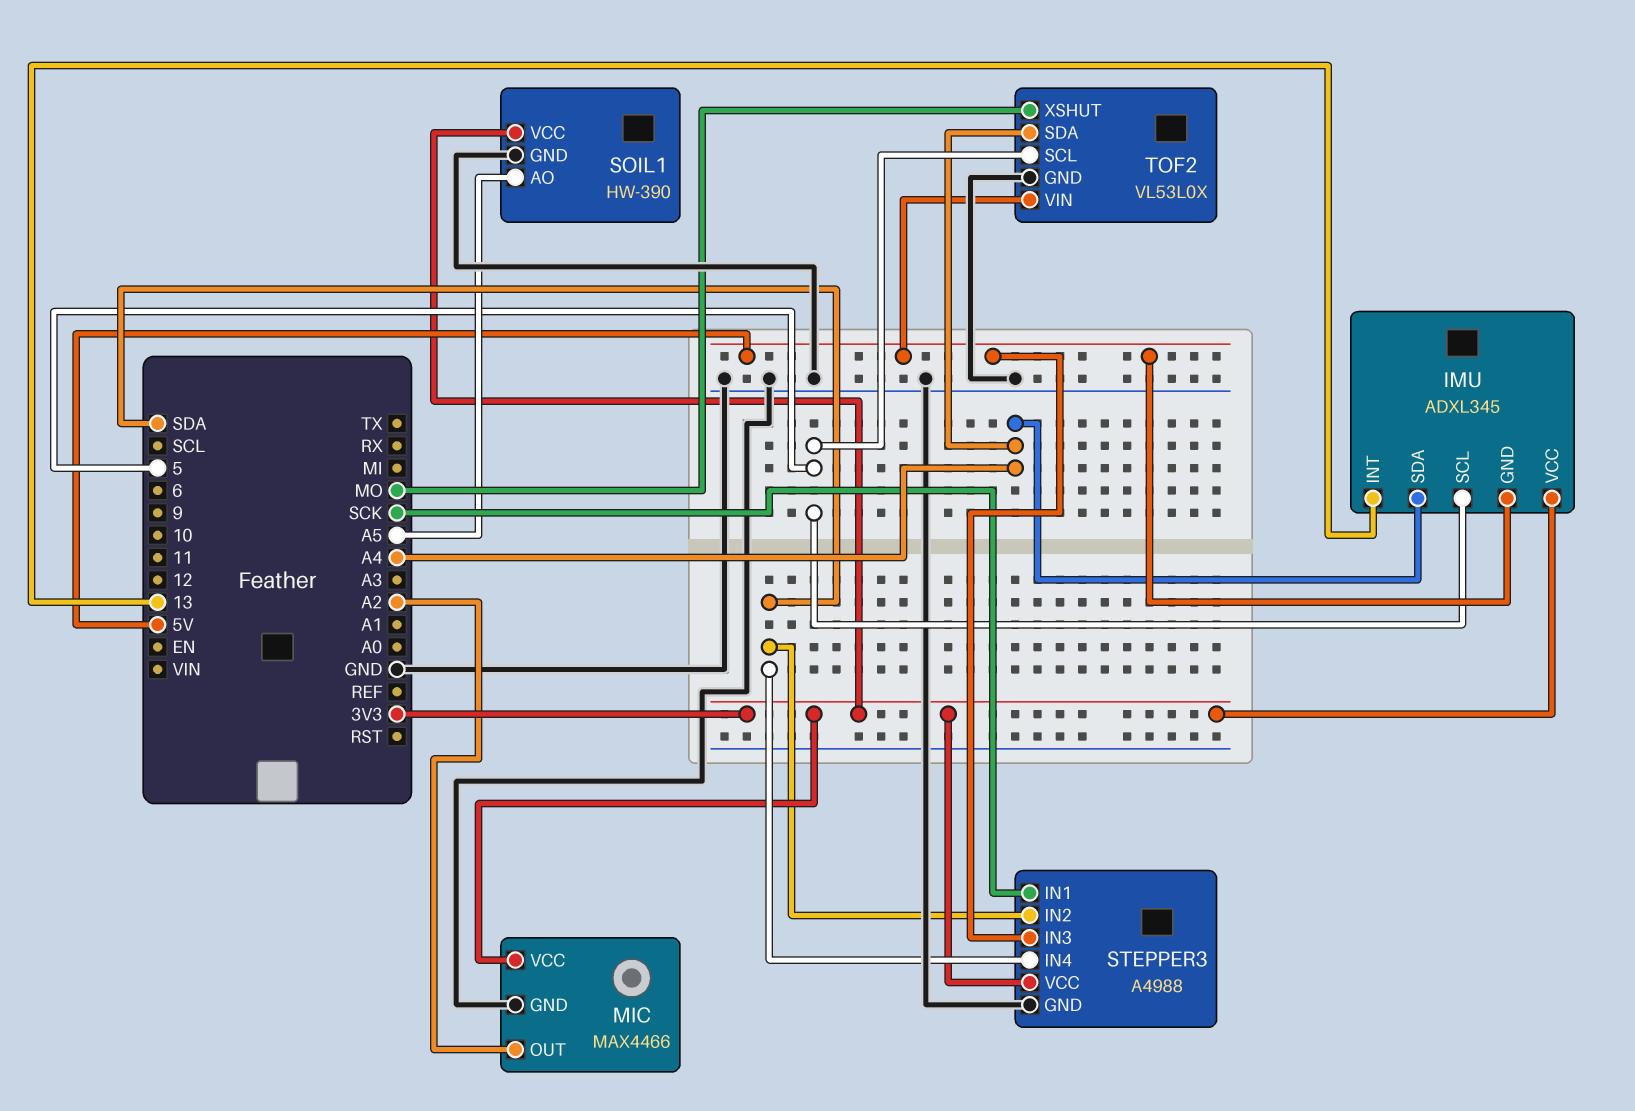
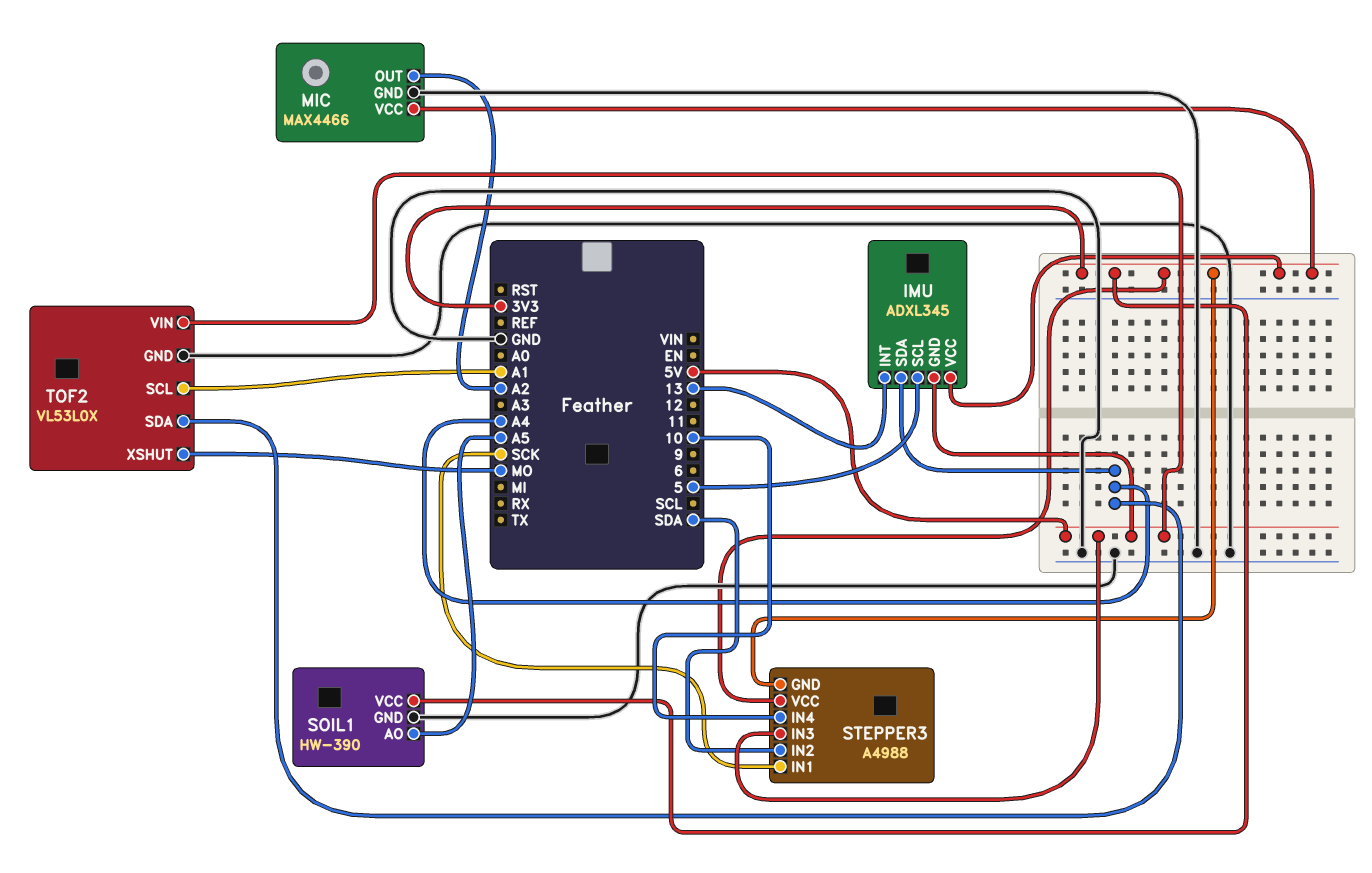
STEPPER3 pin GND: GND -> 3V3
STEPPER3 pin IN4: SDA -> 10
TOF2 pin SCL: 5 -> A1

